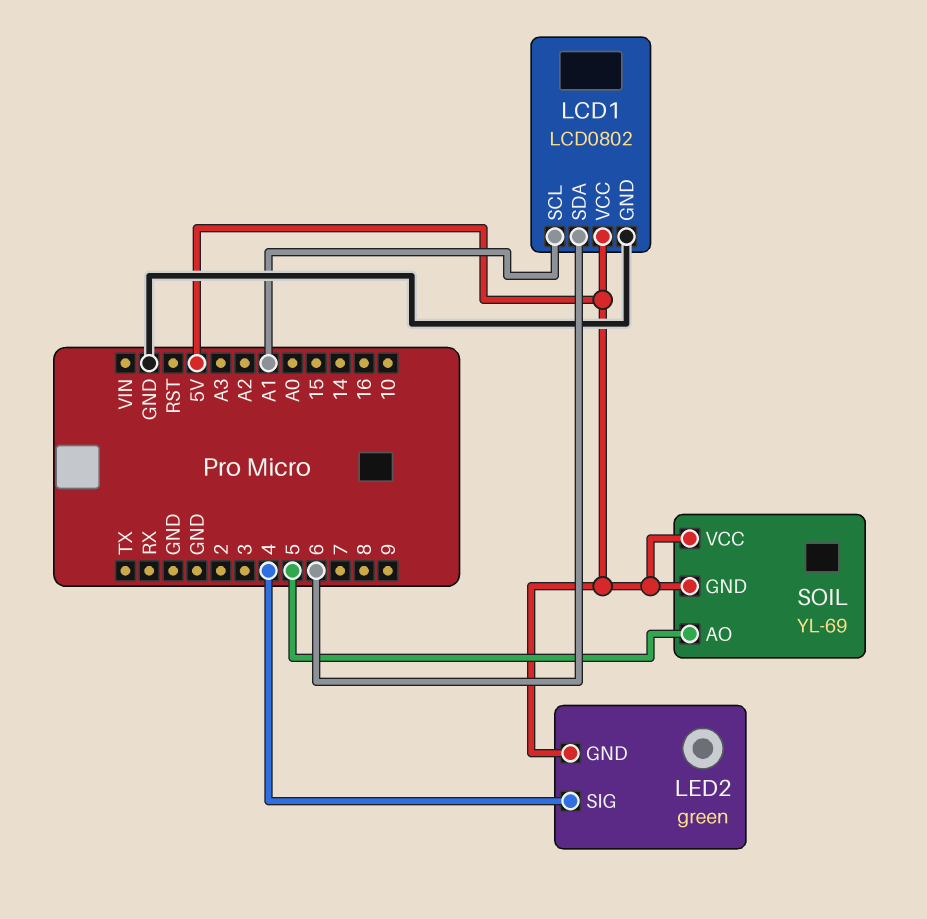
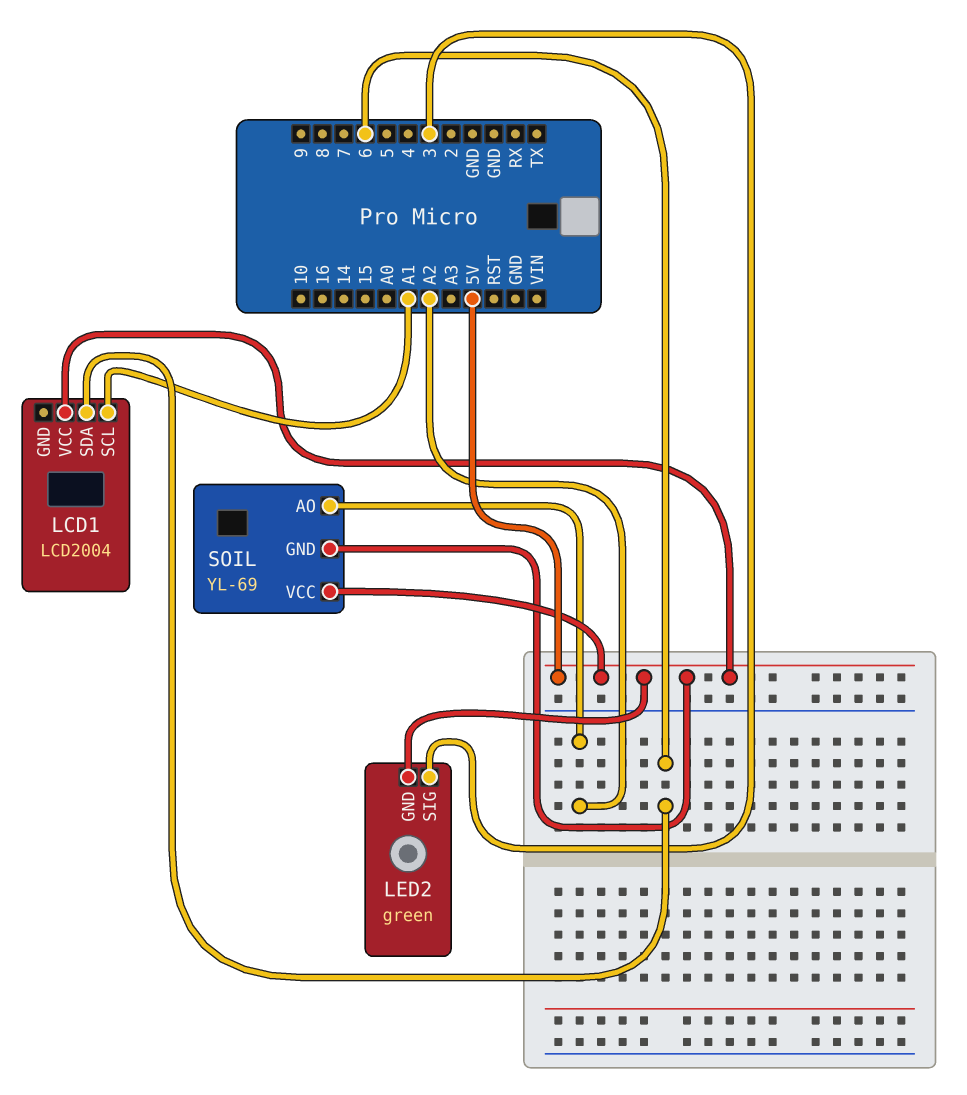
LCD1: LCD0802 -> LCD2004
LCD1 pin GND: GND -> none
LED2 pin SIG: 4 -> 3
SOIL pin AO: 5 -> A2

